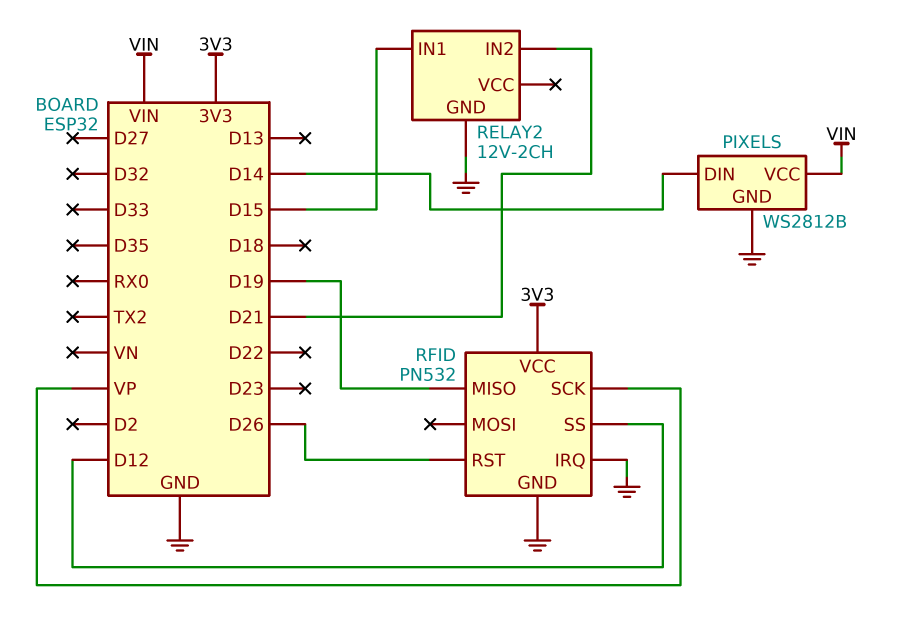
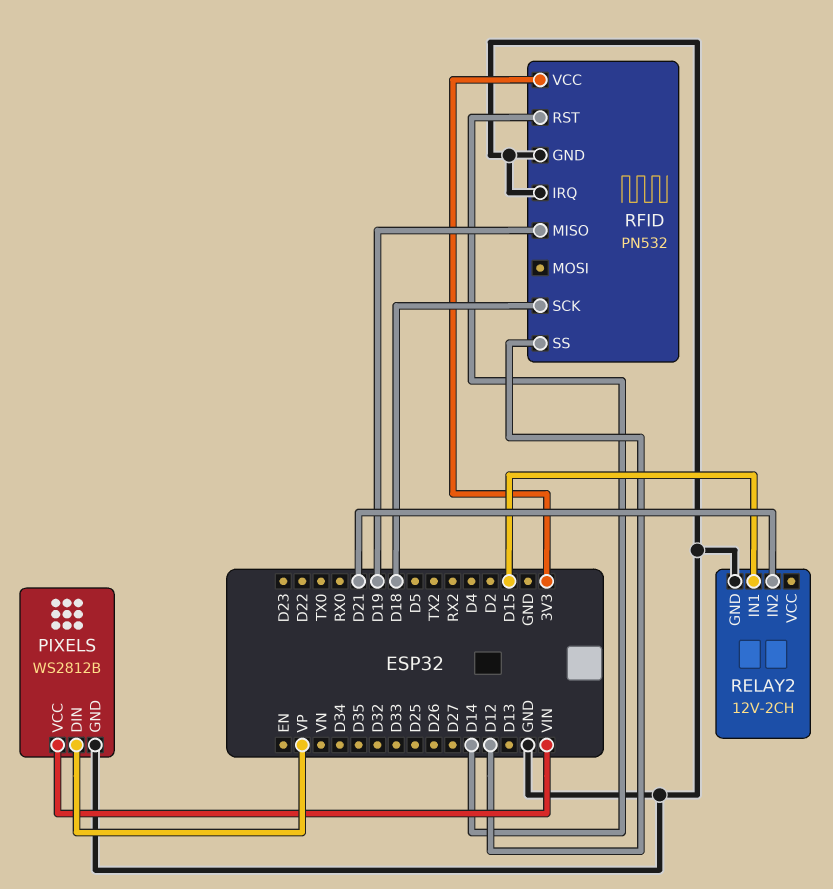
PIXELS pin DIN: D14 -> VP
RFID pin RST: D26 -> D14
RFID pin SCK: VP -> D18

